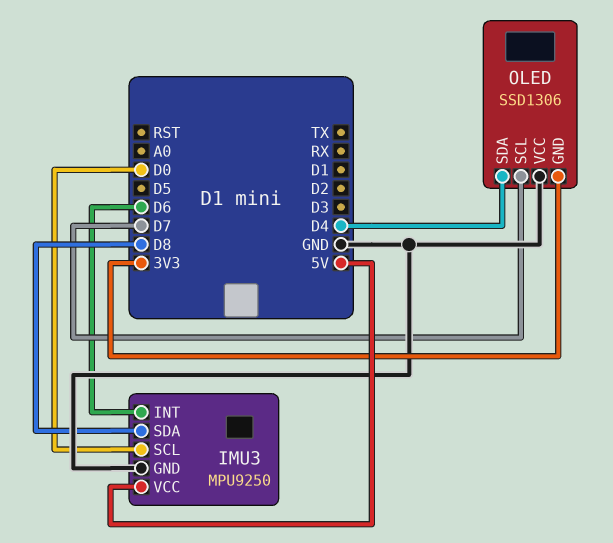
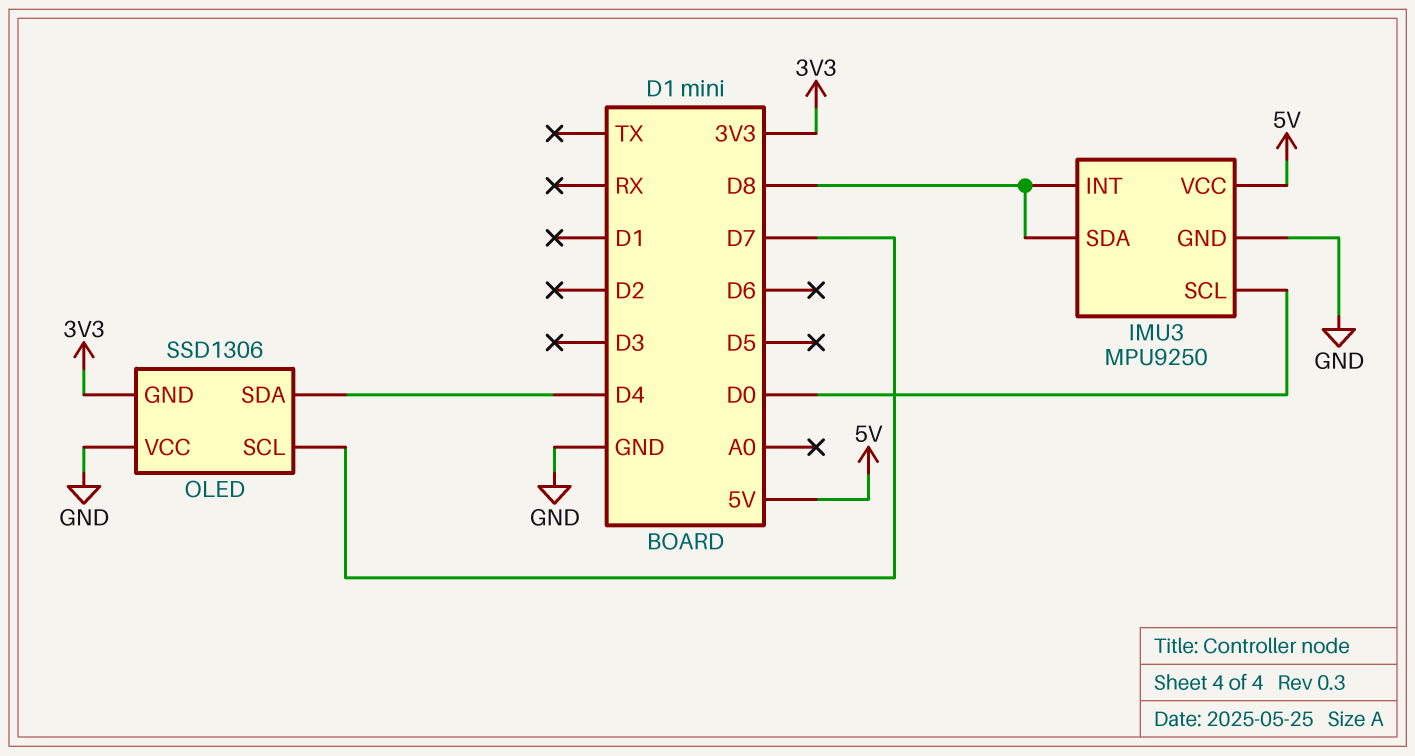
IMU3 pin INT: D6 -> D8

